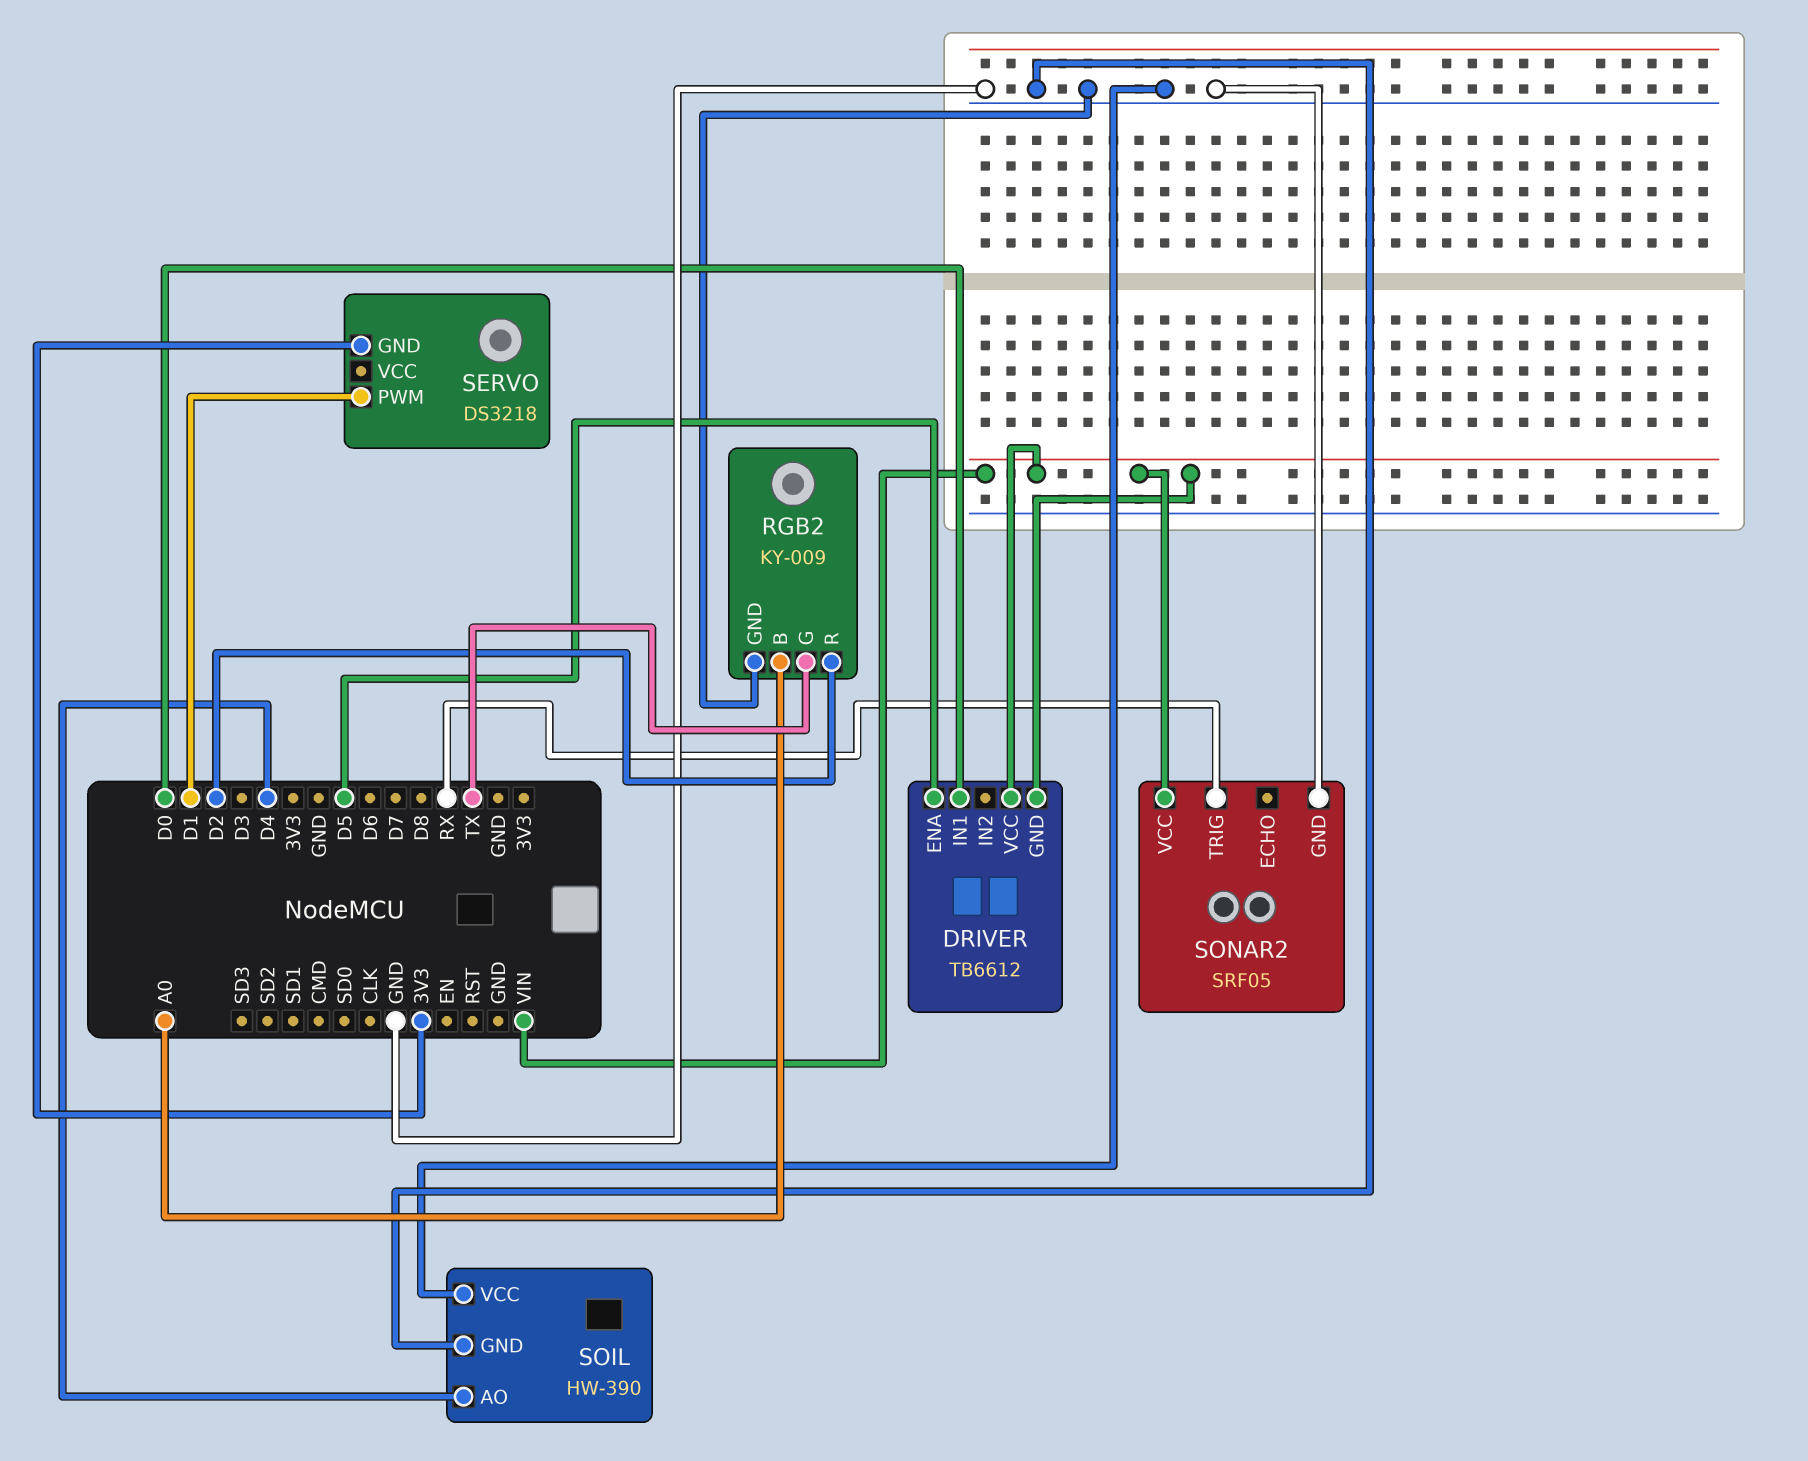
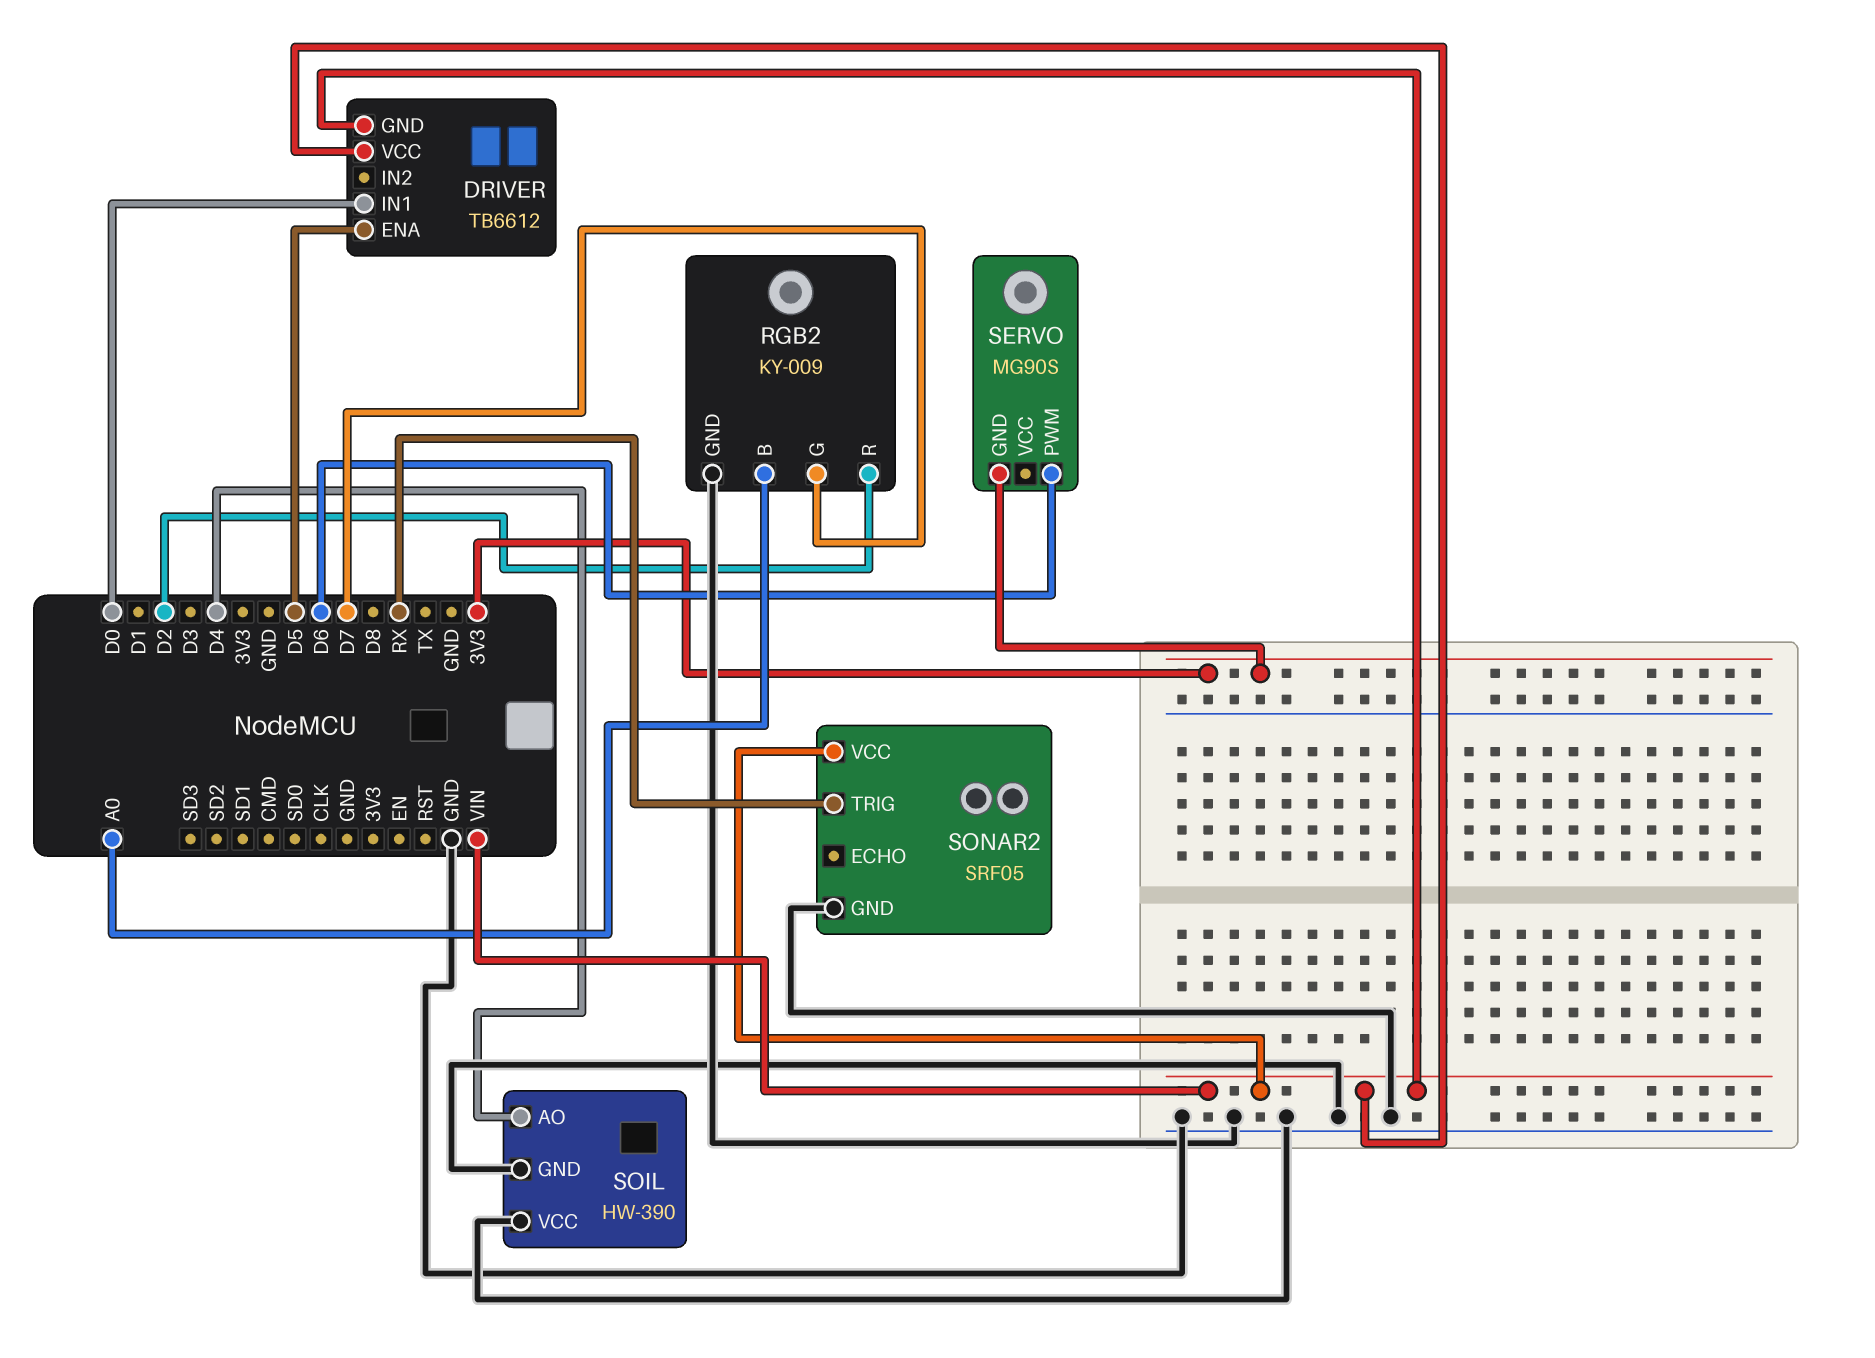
RGB2 pin G: TX -> D7
SERVO: DS3218 -> MG90S
SERVO pin PWM: D1 -> D6

